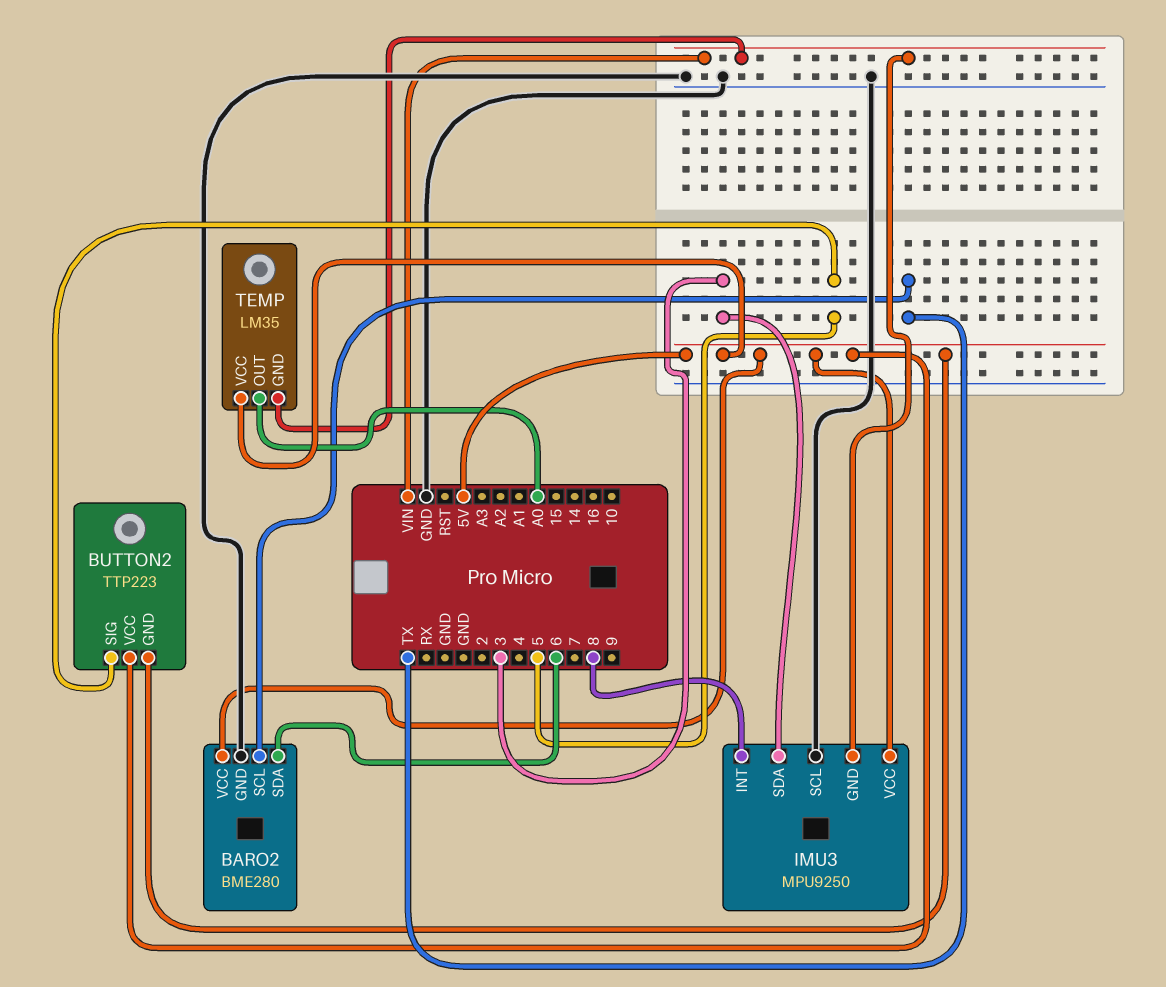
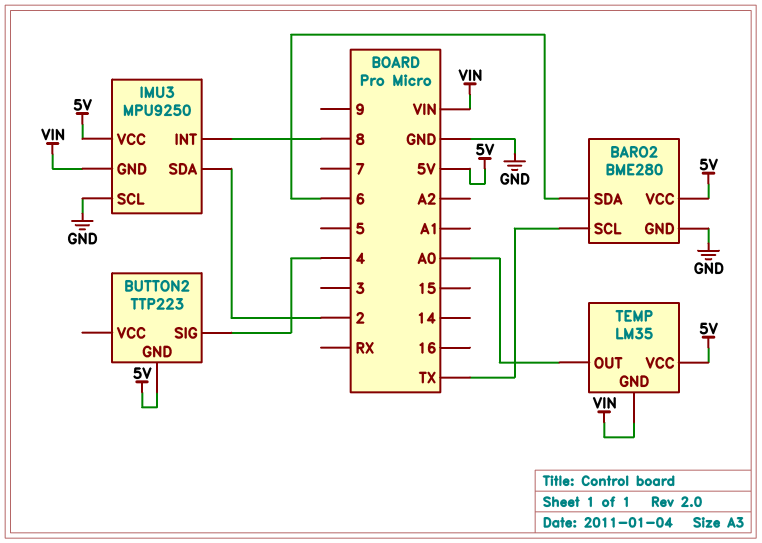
BUTTON2 pin SIG: 5 -> 4
BUTTON2 pin VCC: 5V -> none
IMU3 pin SDA: 3 -> 2

